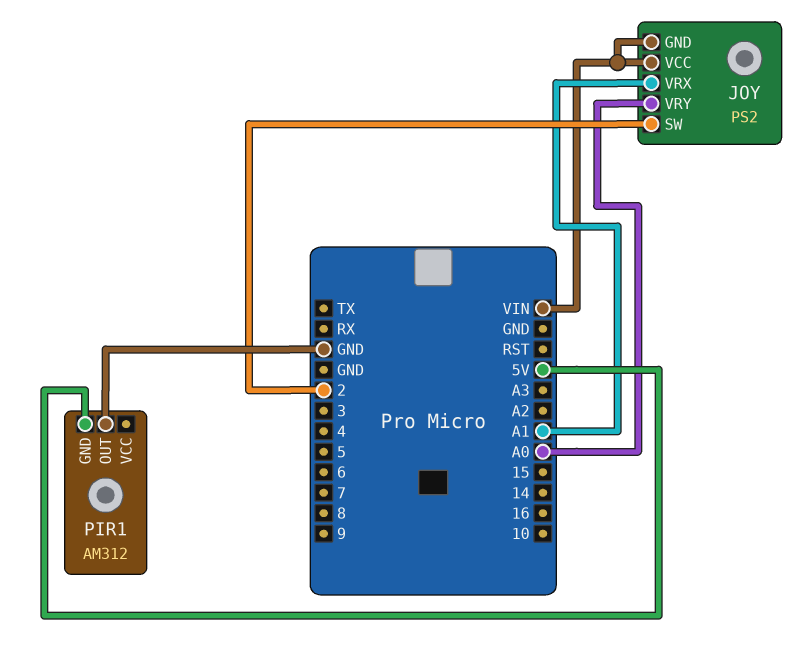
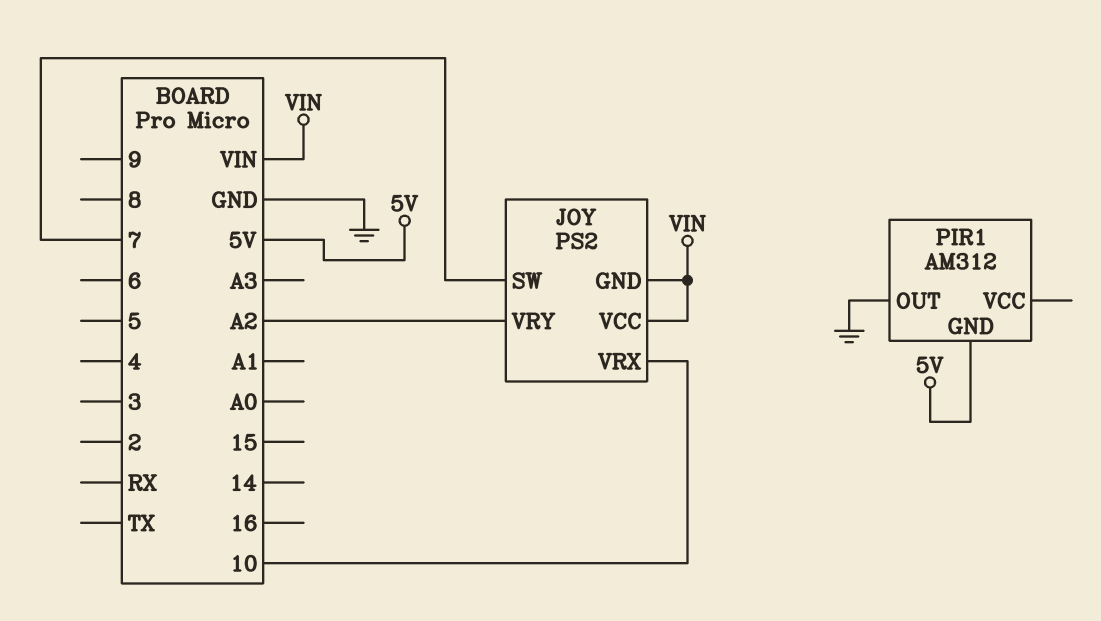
JOY pin SW: 2 -> 7
JOY pin VRX: A1 -> 10
JOY pin VRY: A0 -> A2

